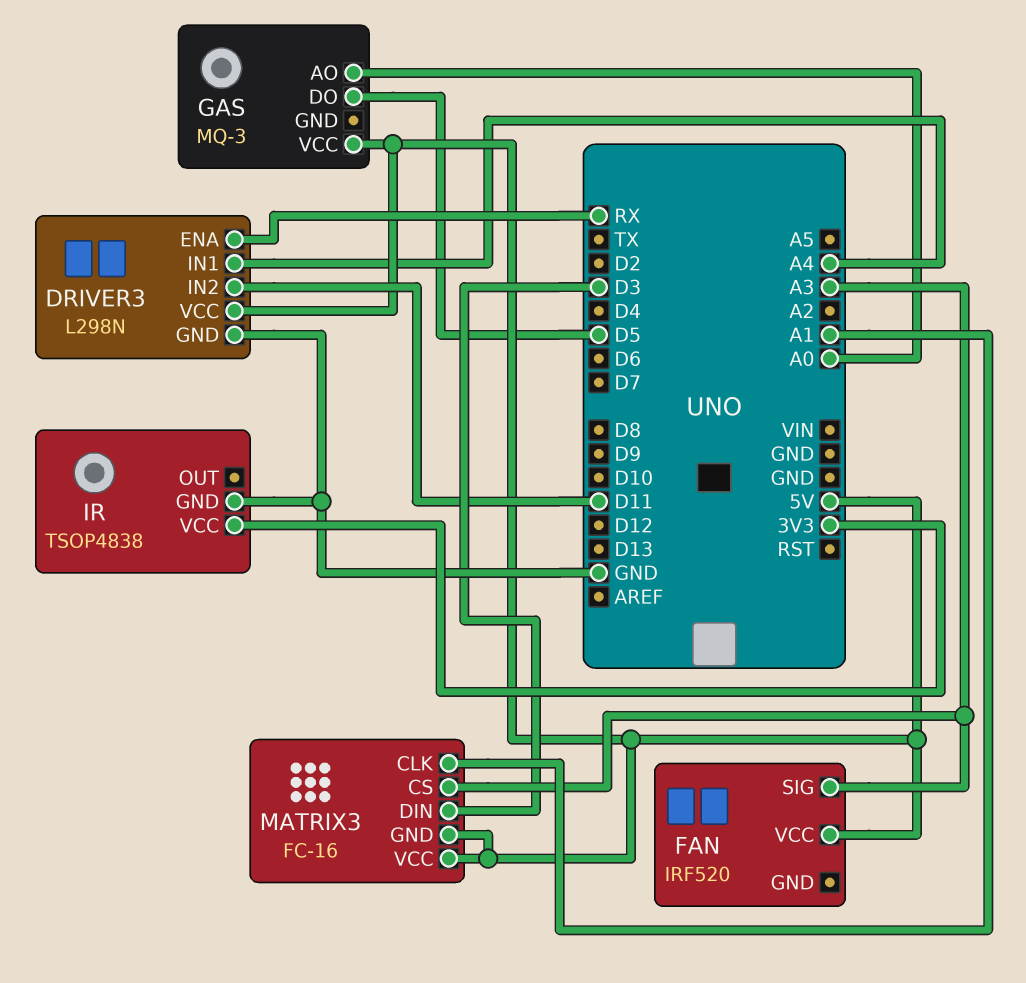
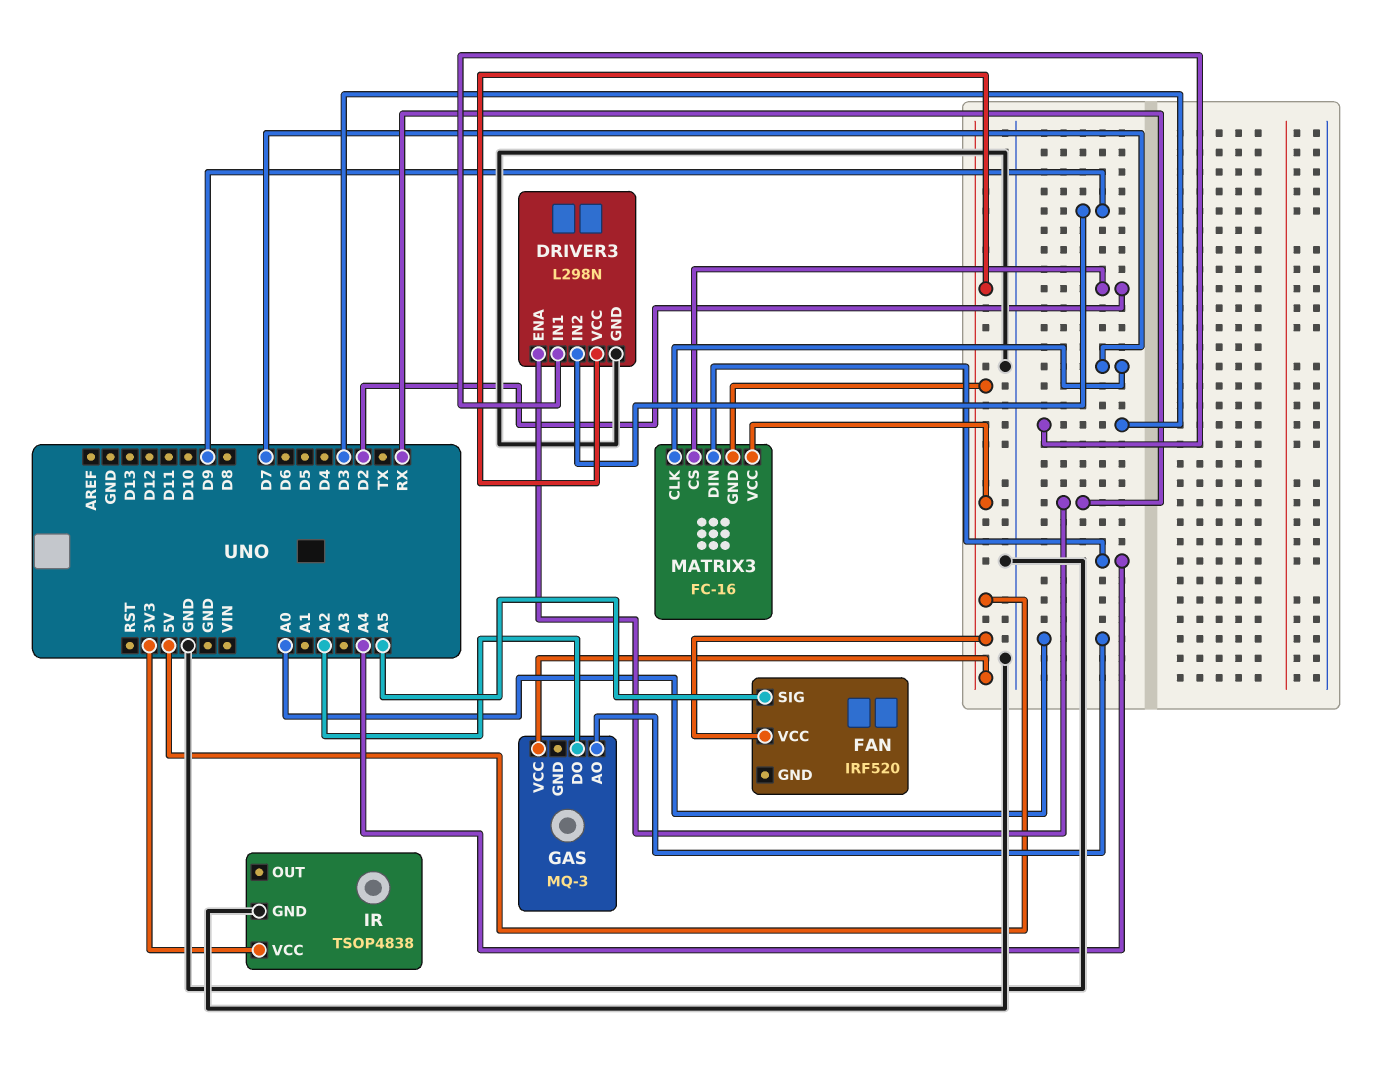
DRIVER3 pin IN1: A4 -> D3
DRIVER3 pin IN2: D11 -> D9
FAN pin SIG: A3 -> A5
GAS pin DO: D5 -> A2
MATRIX3 pin CLK: A1 -> D7
MATRIX3 pin CS: A3 -> D2
MATRIX3 pin DIN: D3 -> A4

